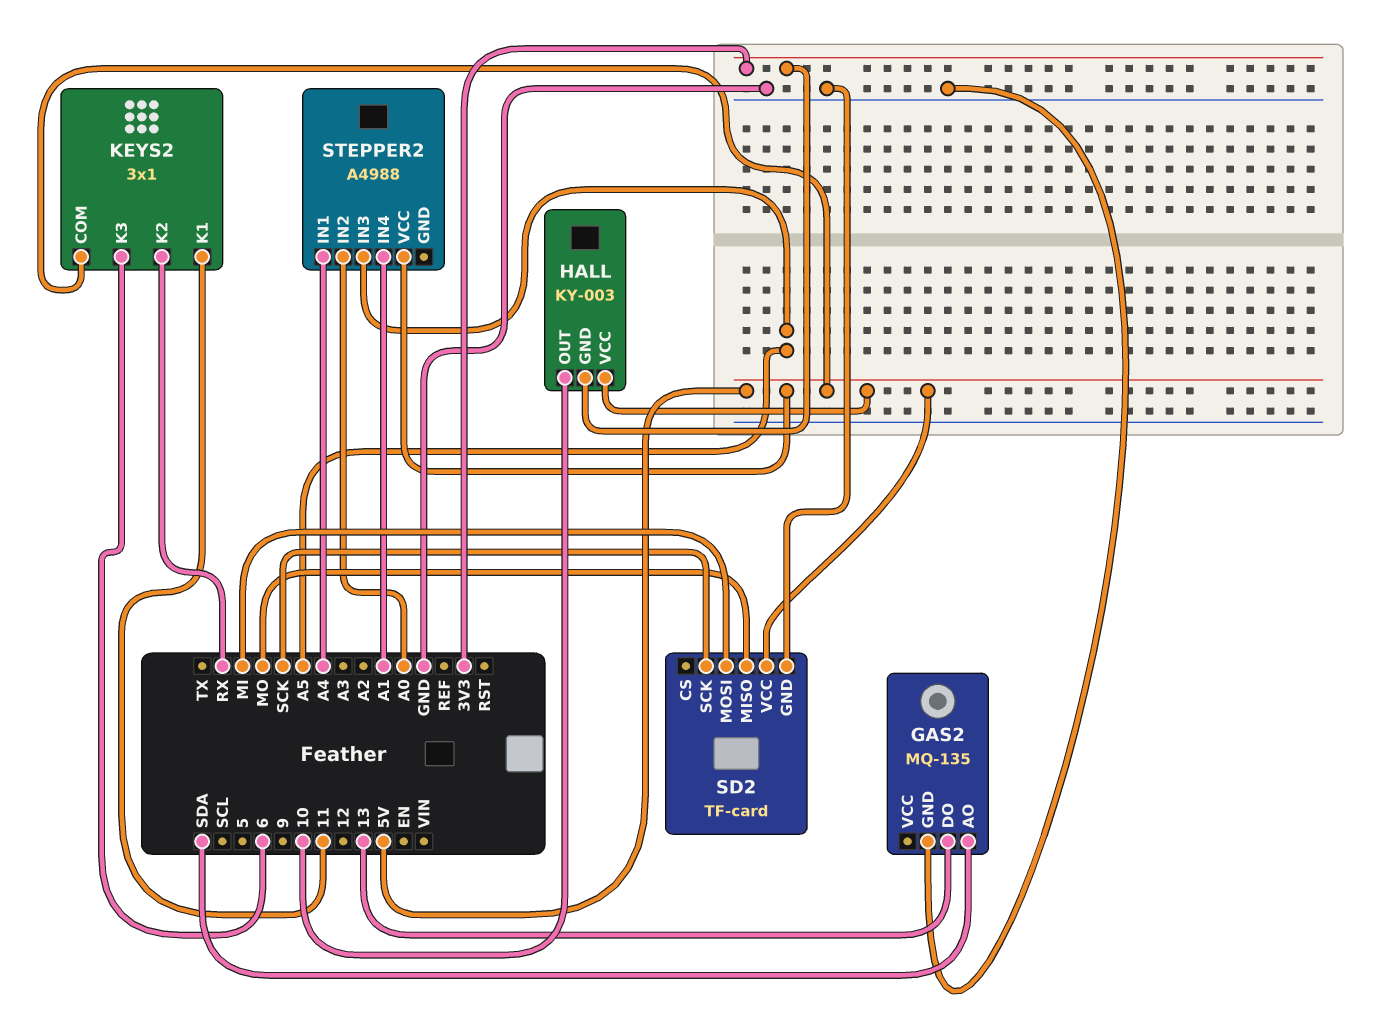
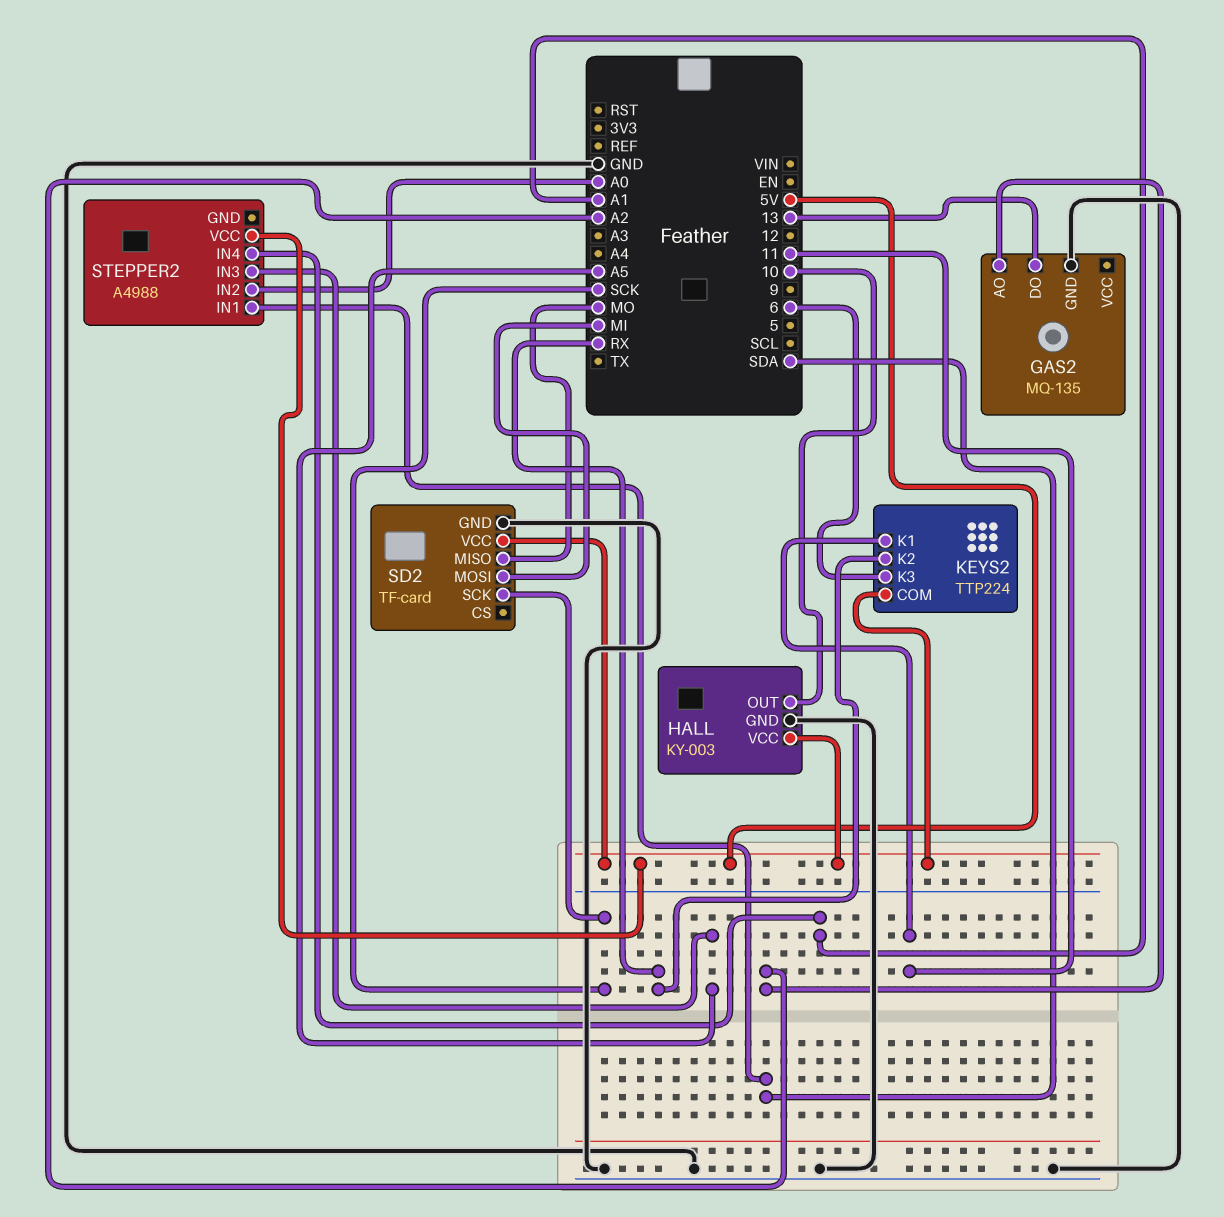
GAS2 pin AO: SDA -> A2
HALL pin GND: 3V3 -> GND
KEYS2: 3x1 -> TTP224
STEPPER2 pin IN1: A4 -> SDA

